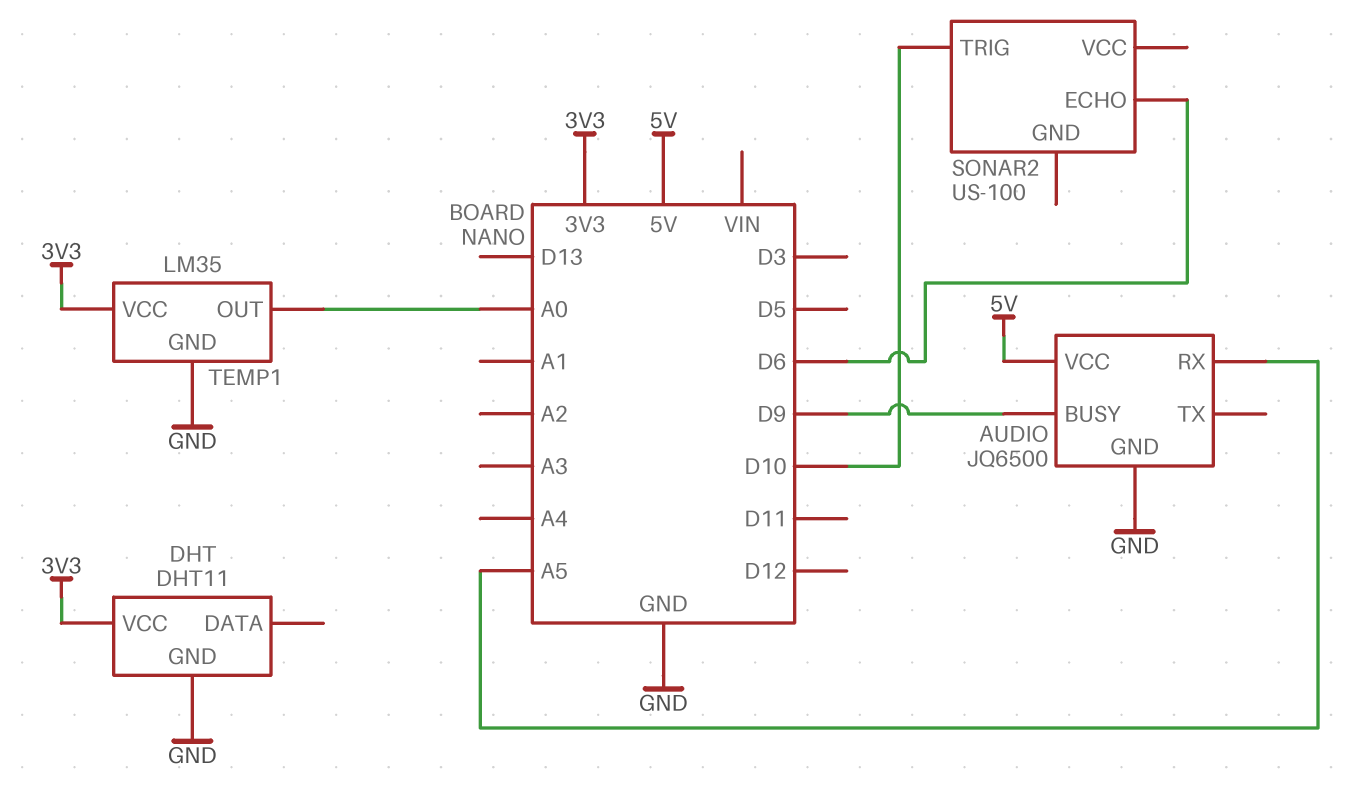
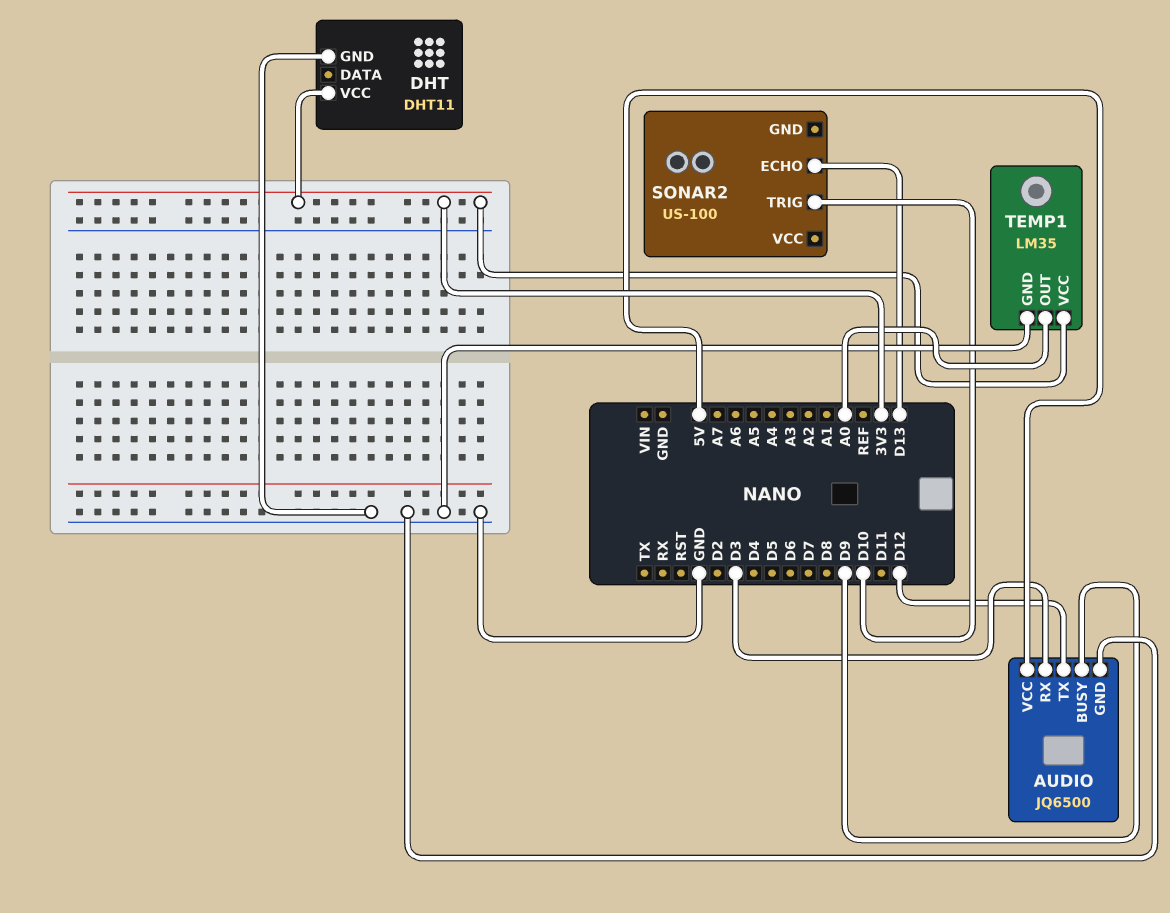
AUDIO pin RX: A5 -> D3
AUDIO pin TX: none -> D12
SONAR2 pin ECHO: D6 -> D13

